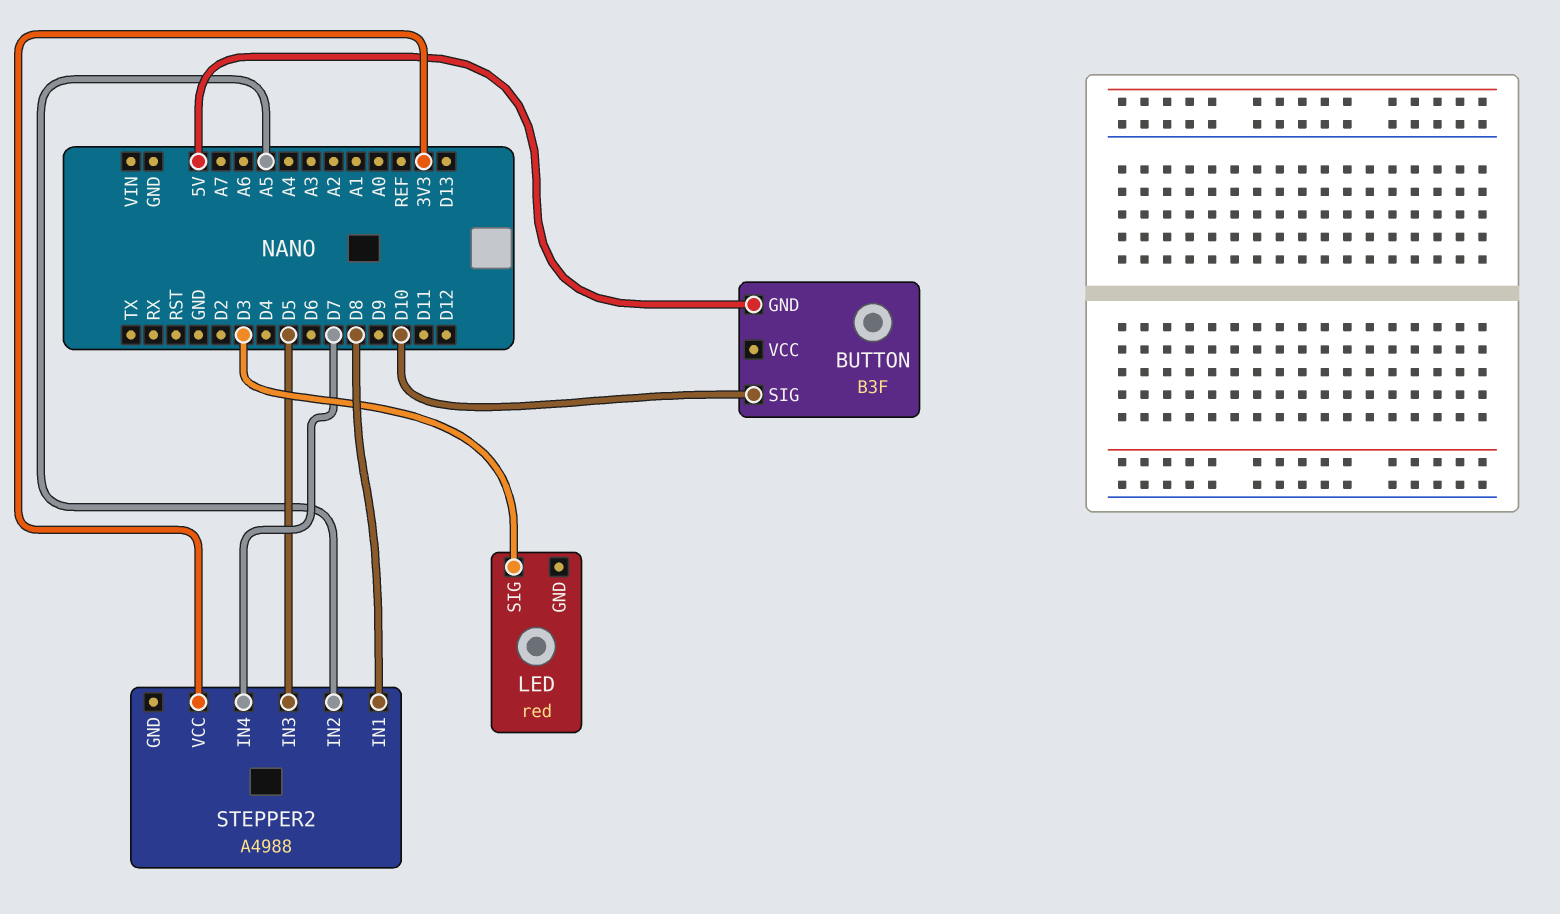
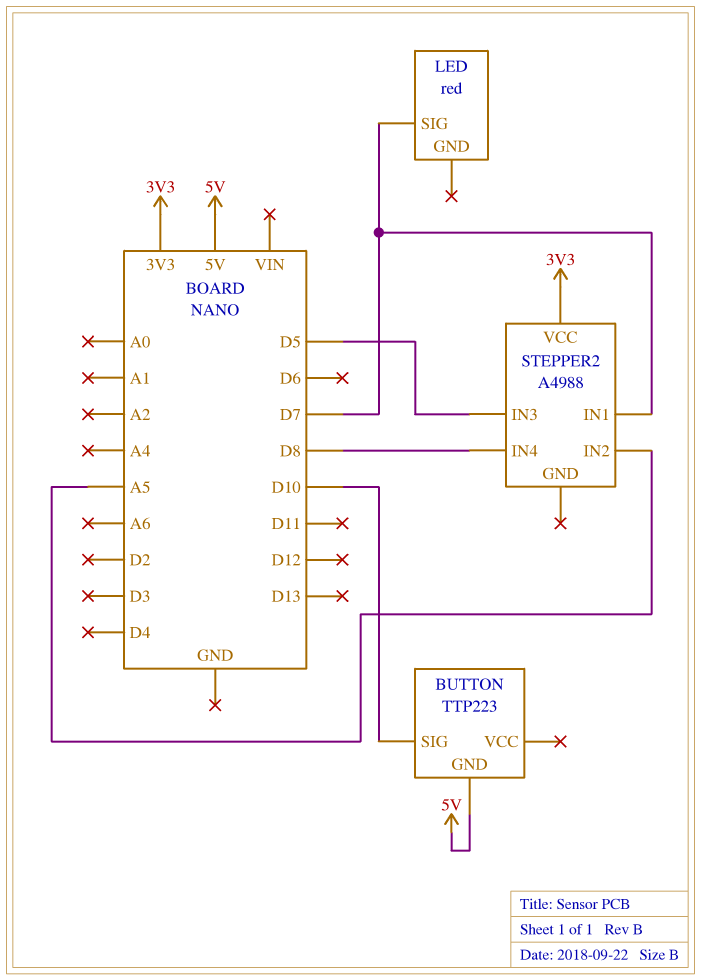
BUTTON: B3F -> TTP223
LED pin SIG: D3 -> D7
STEPPER2 pin IN1: D8 -> D7
STEPPER2 pin IN4: D7 -> D8

